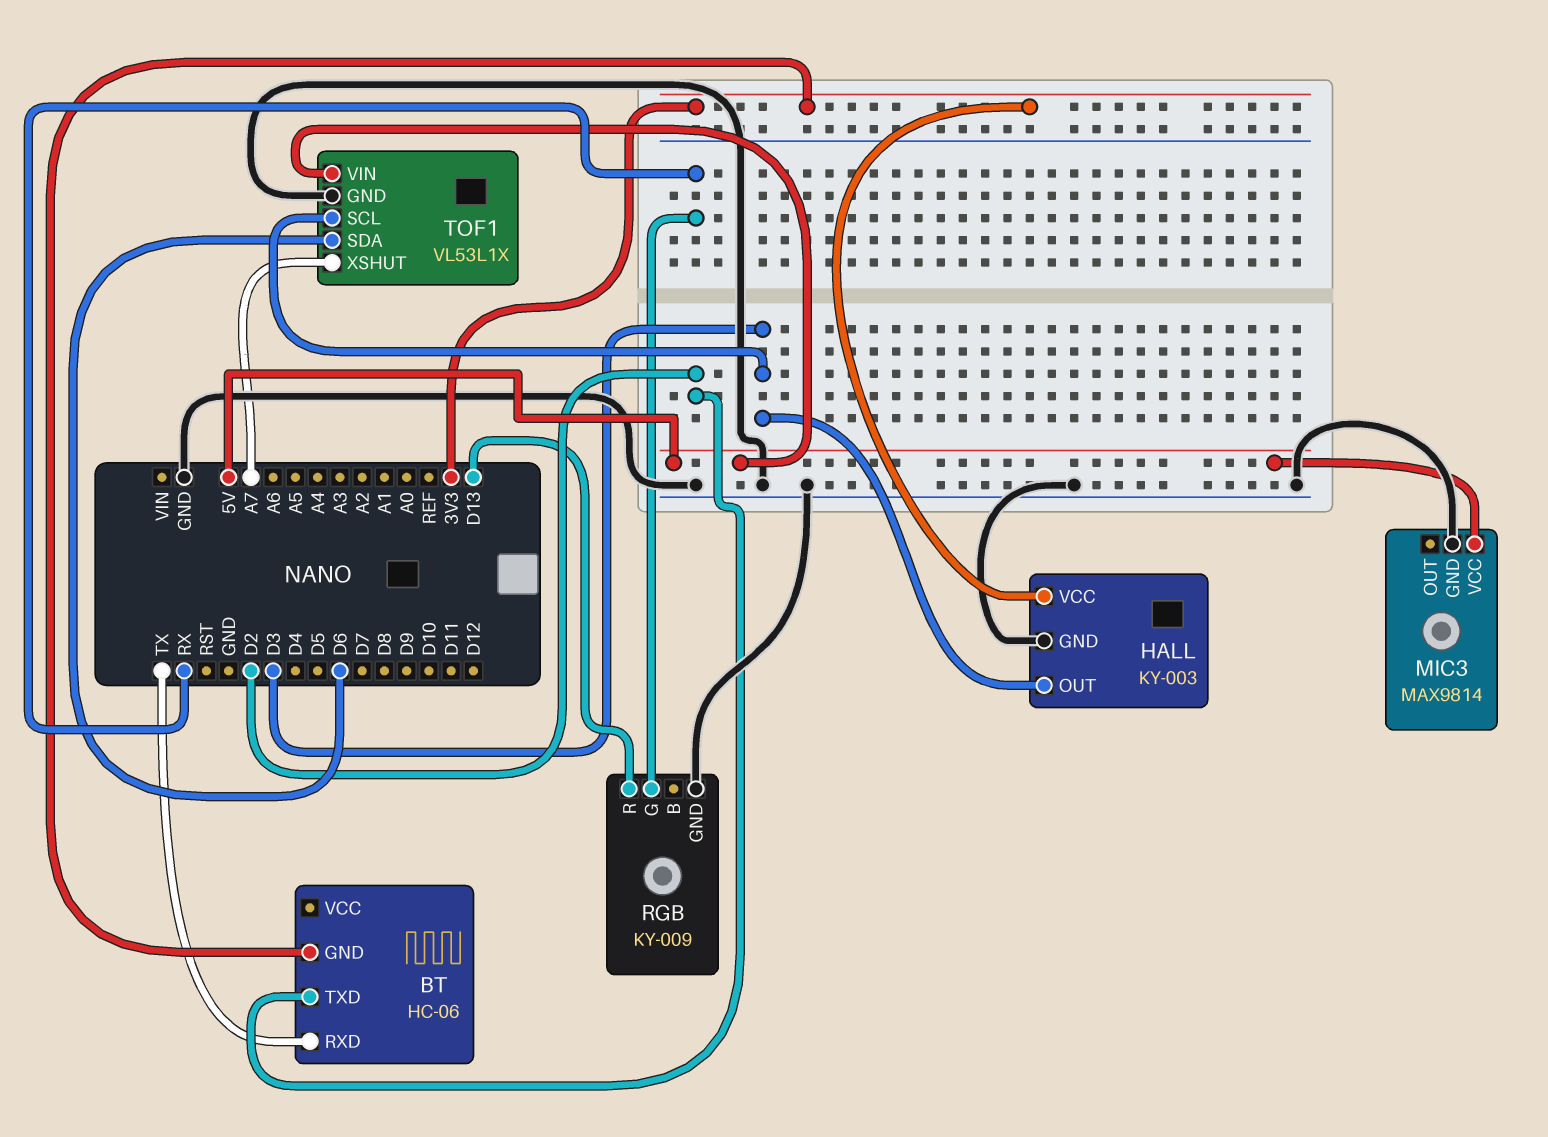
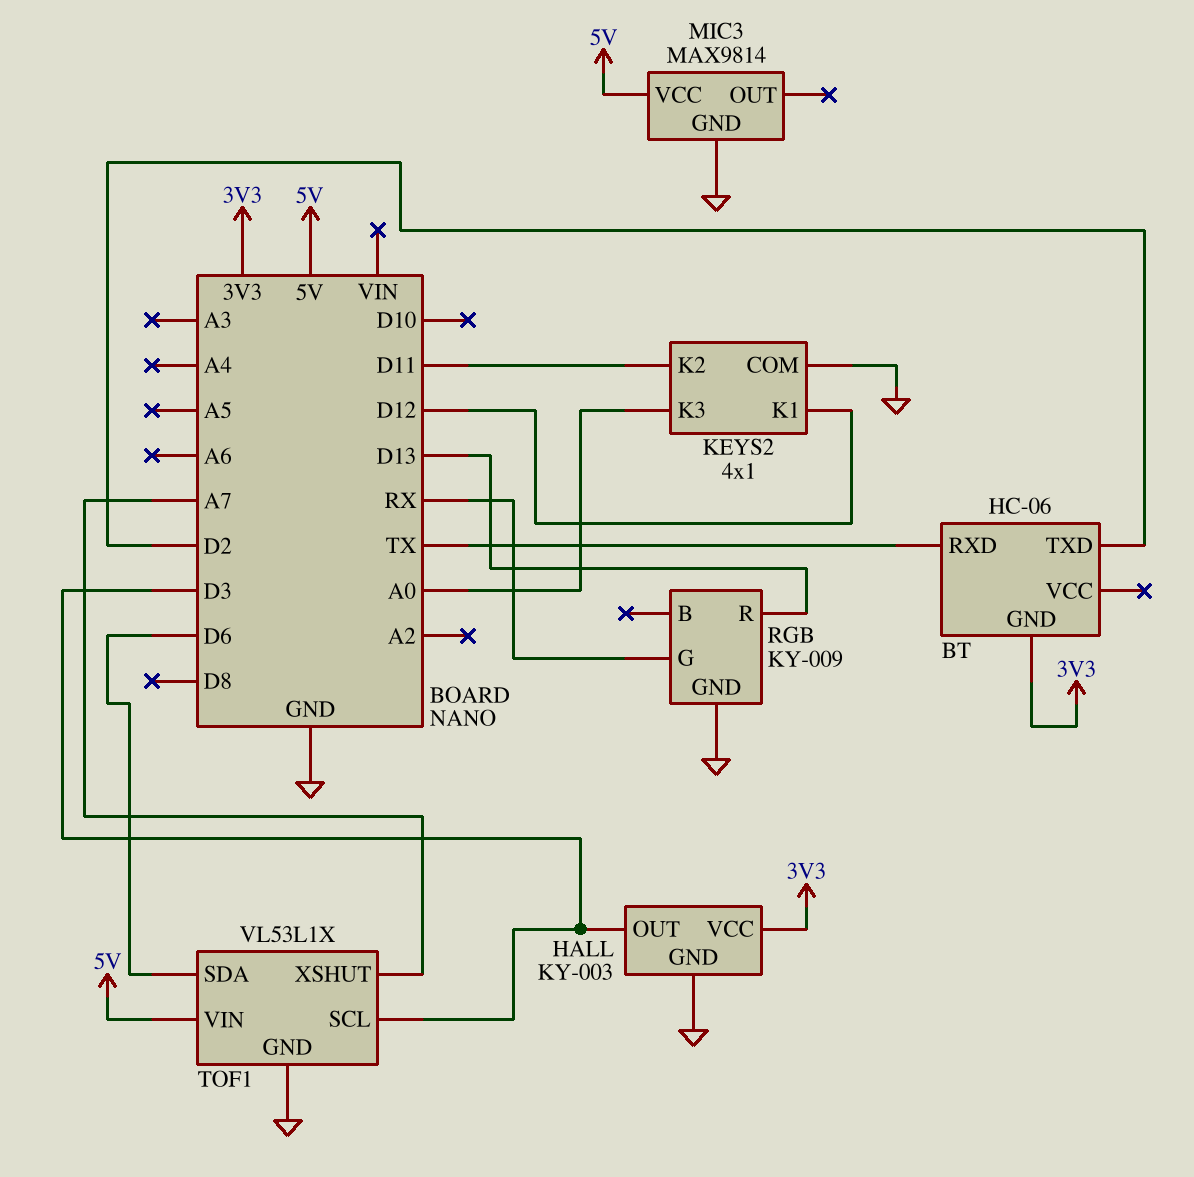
KEYS2: none -> 4x1
KEYS2 pin COM: none -> GND
KEYS2 pin K1: none -> D12
KEYS2 pin K2: none -> D11
KEYS2 pin K3: none -> A0

